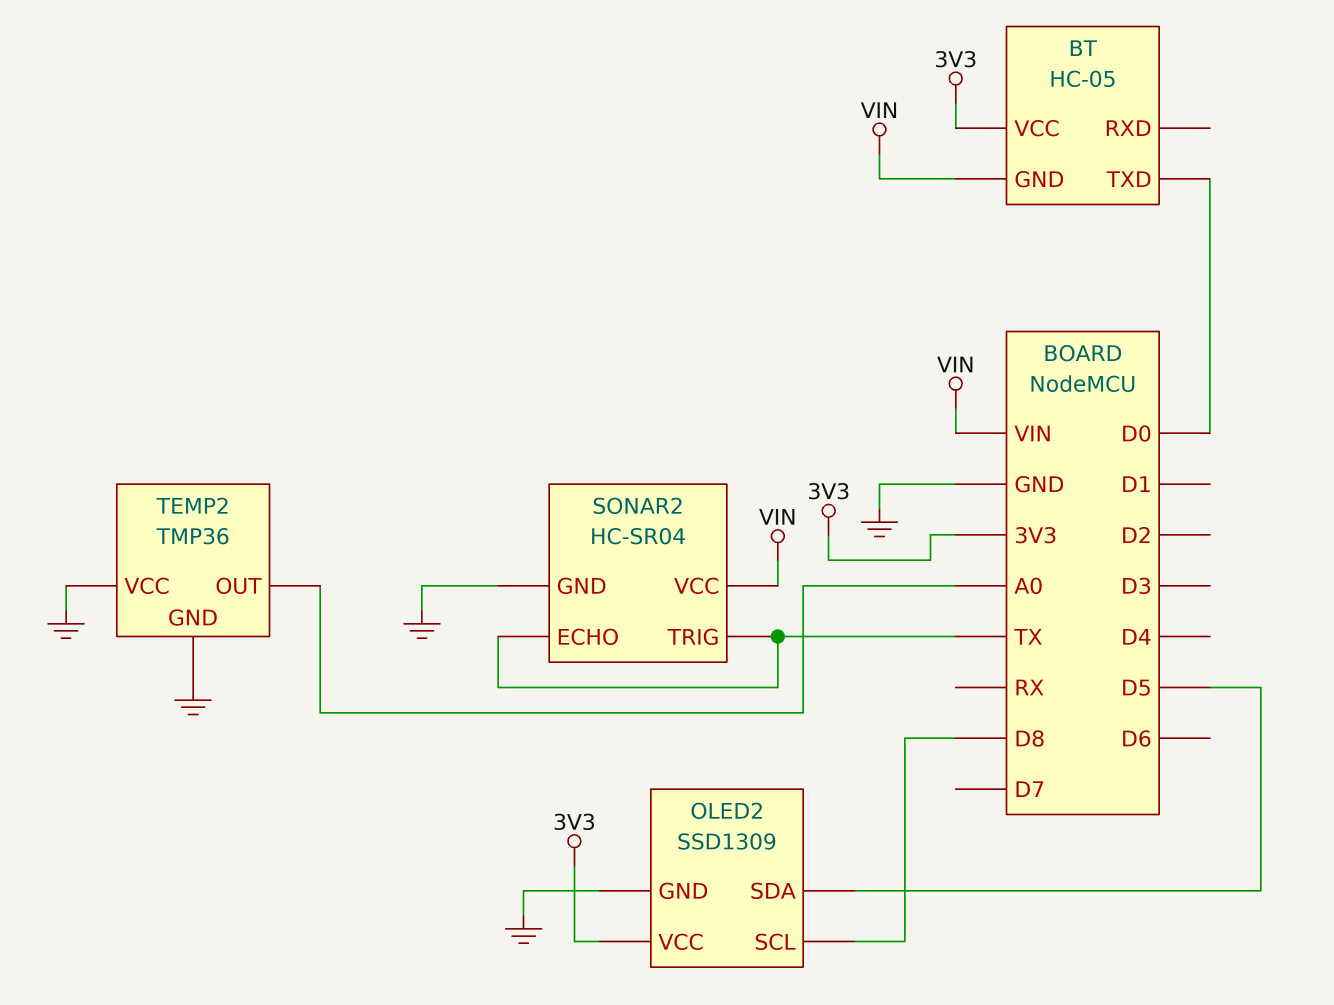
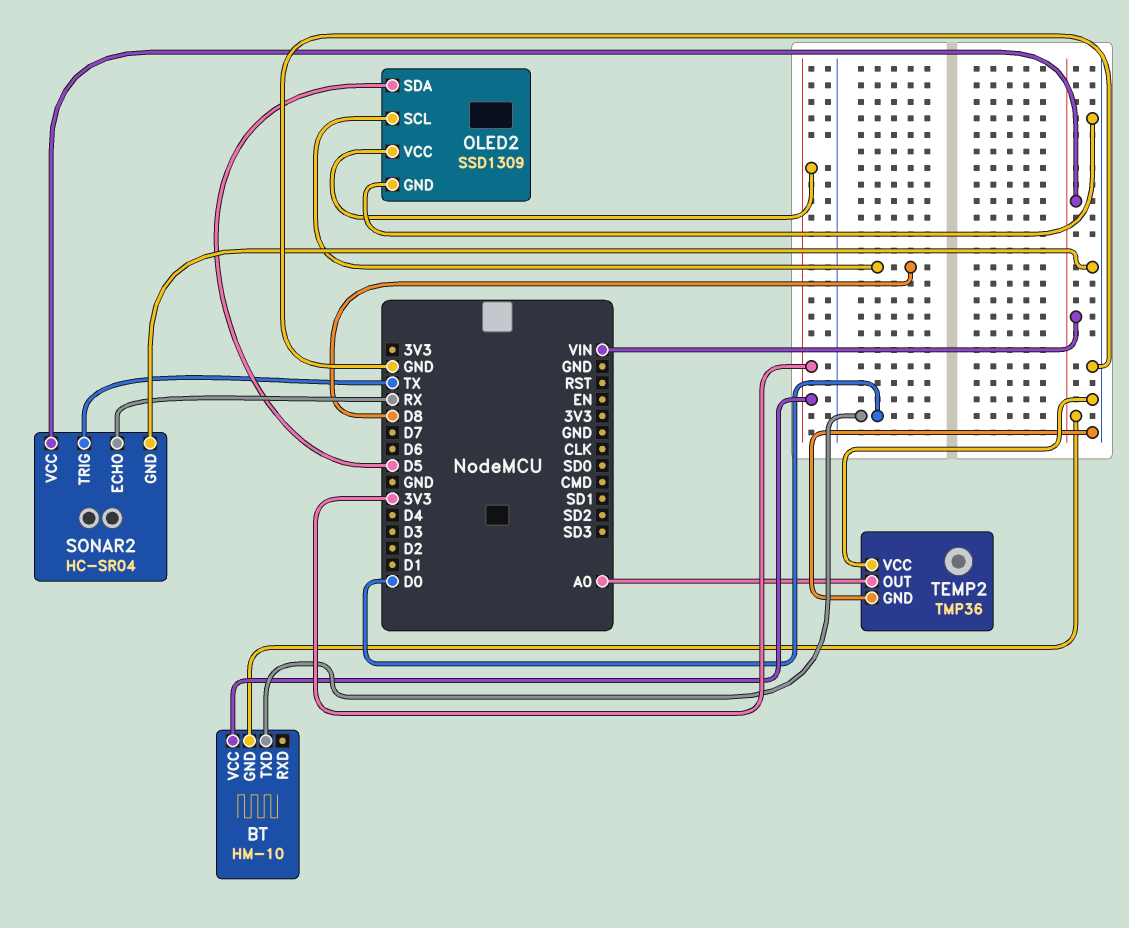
BT: HC-05 -> HM-10
SONAR2 pin ECHO: TX -> RX

